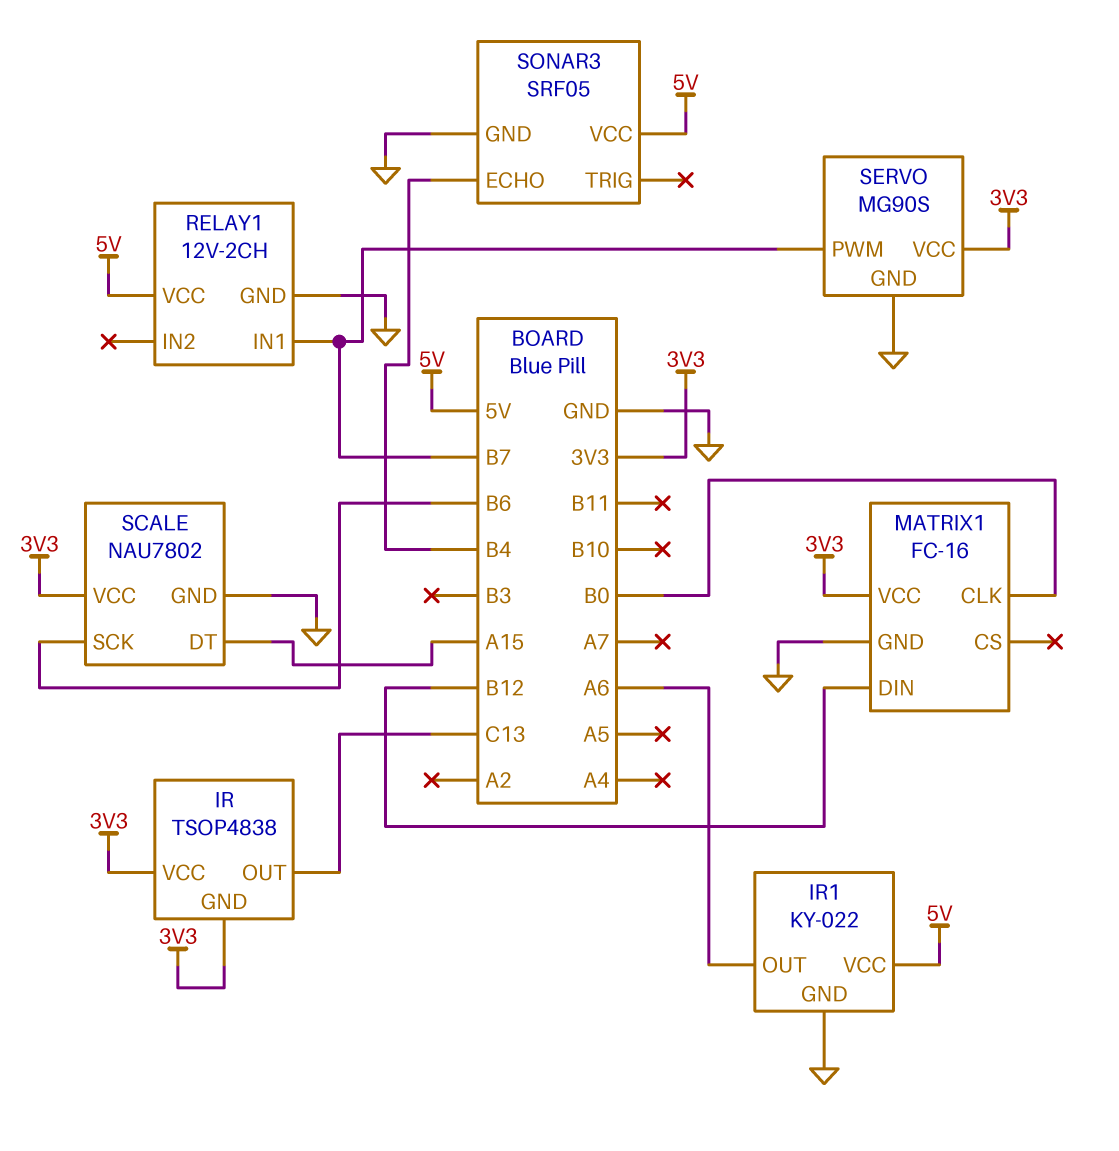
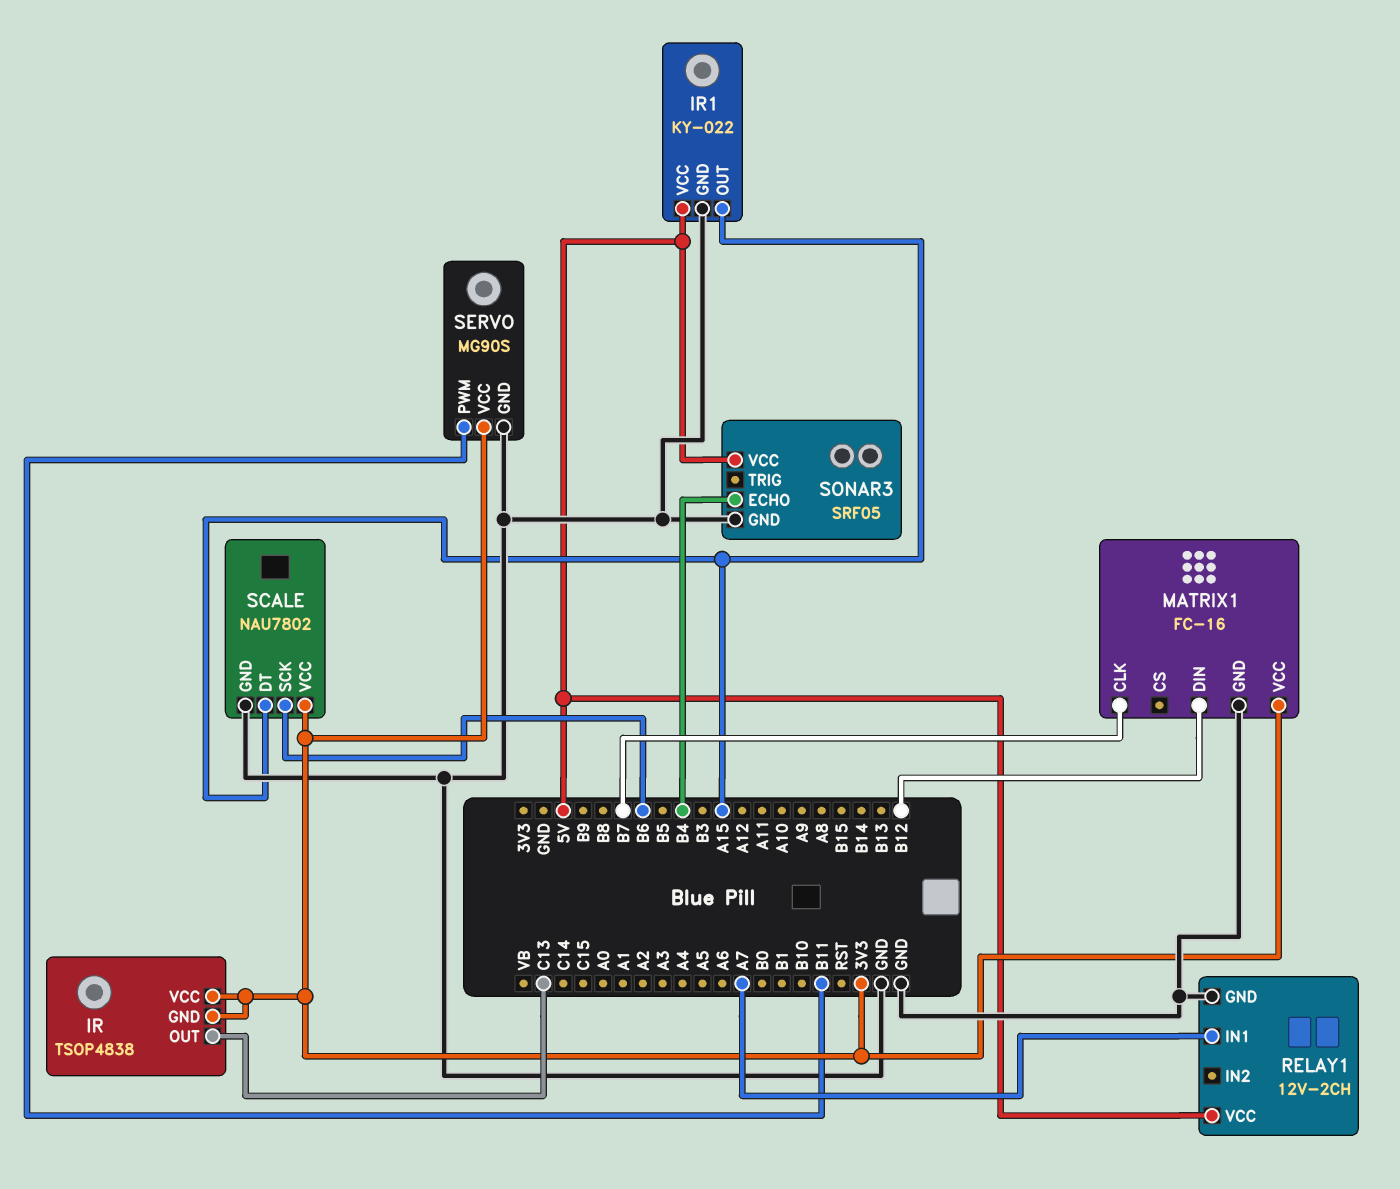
IR1 pin OUT: A6 -> A15
MATRIX1 pin CLK: B0 -> B7
RELAY1 pin IN1: B7 -> A7
SERVO pin PWM: B7 -> B11

